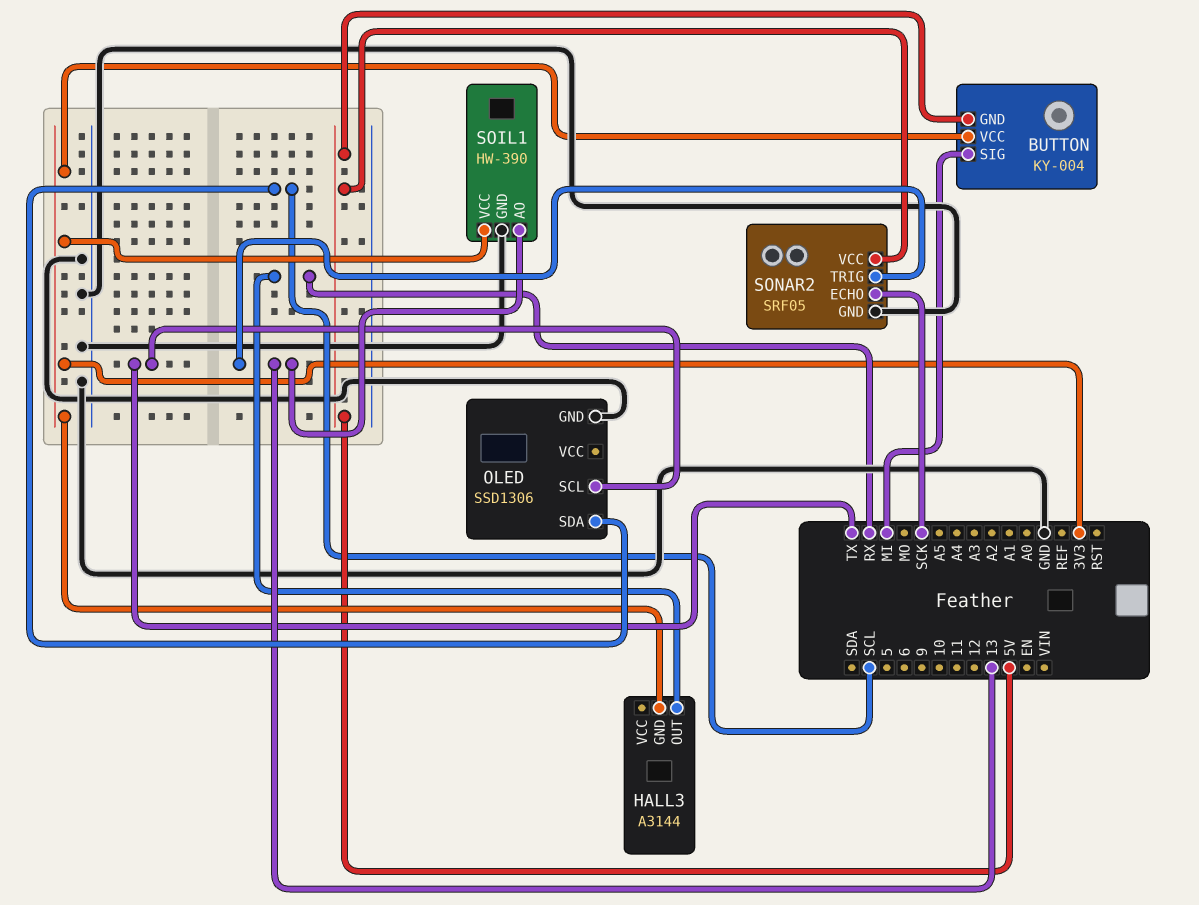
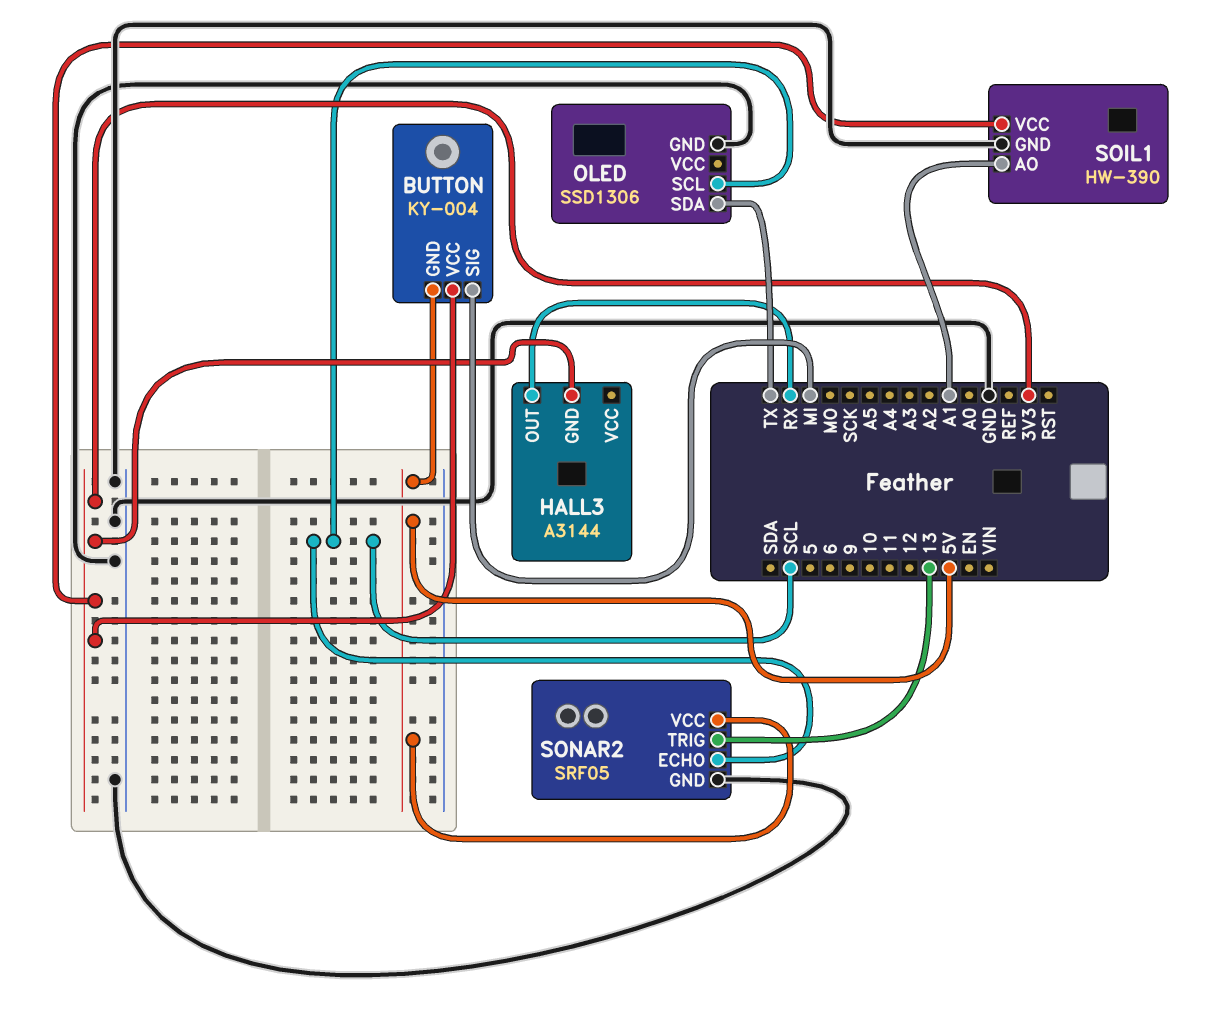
OLED pin SCL: TX -> SCL
OLED pin SDA: SCL -> TX
SOIL1 pin AO: 13 -> A1
SONAR2 pin ECHO: SCK -> SCL

